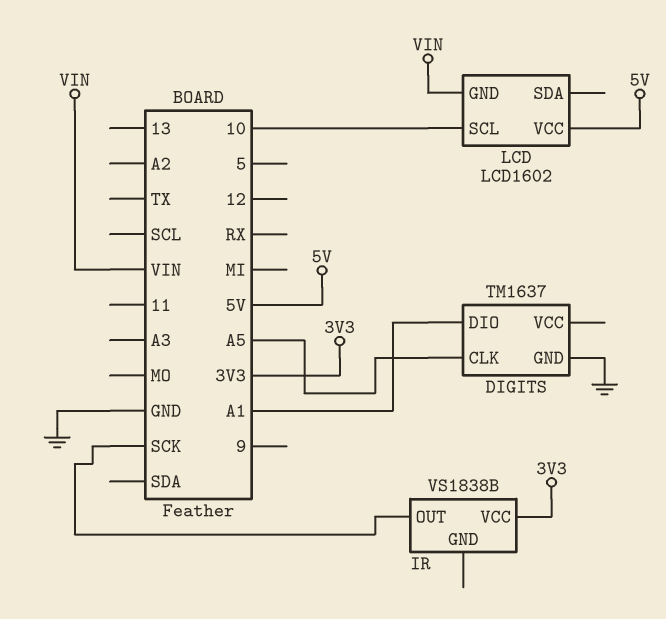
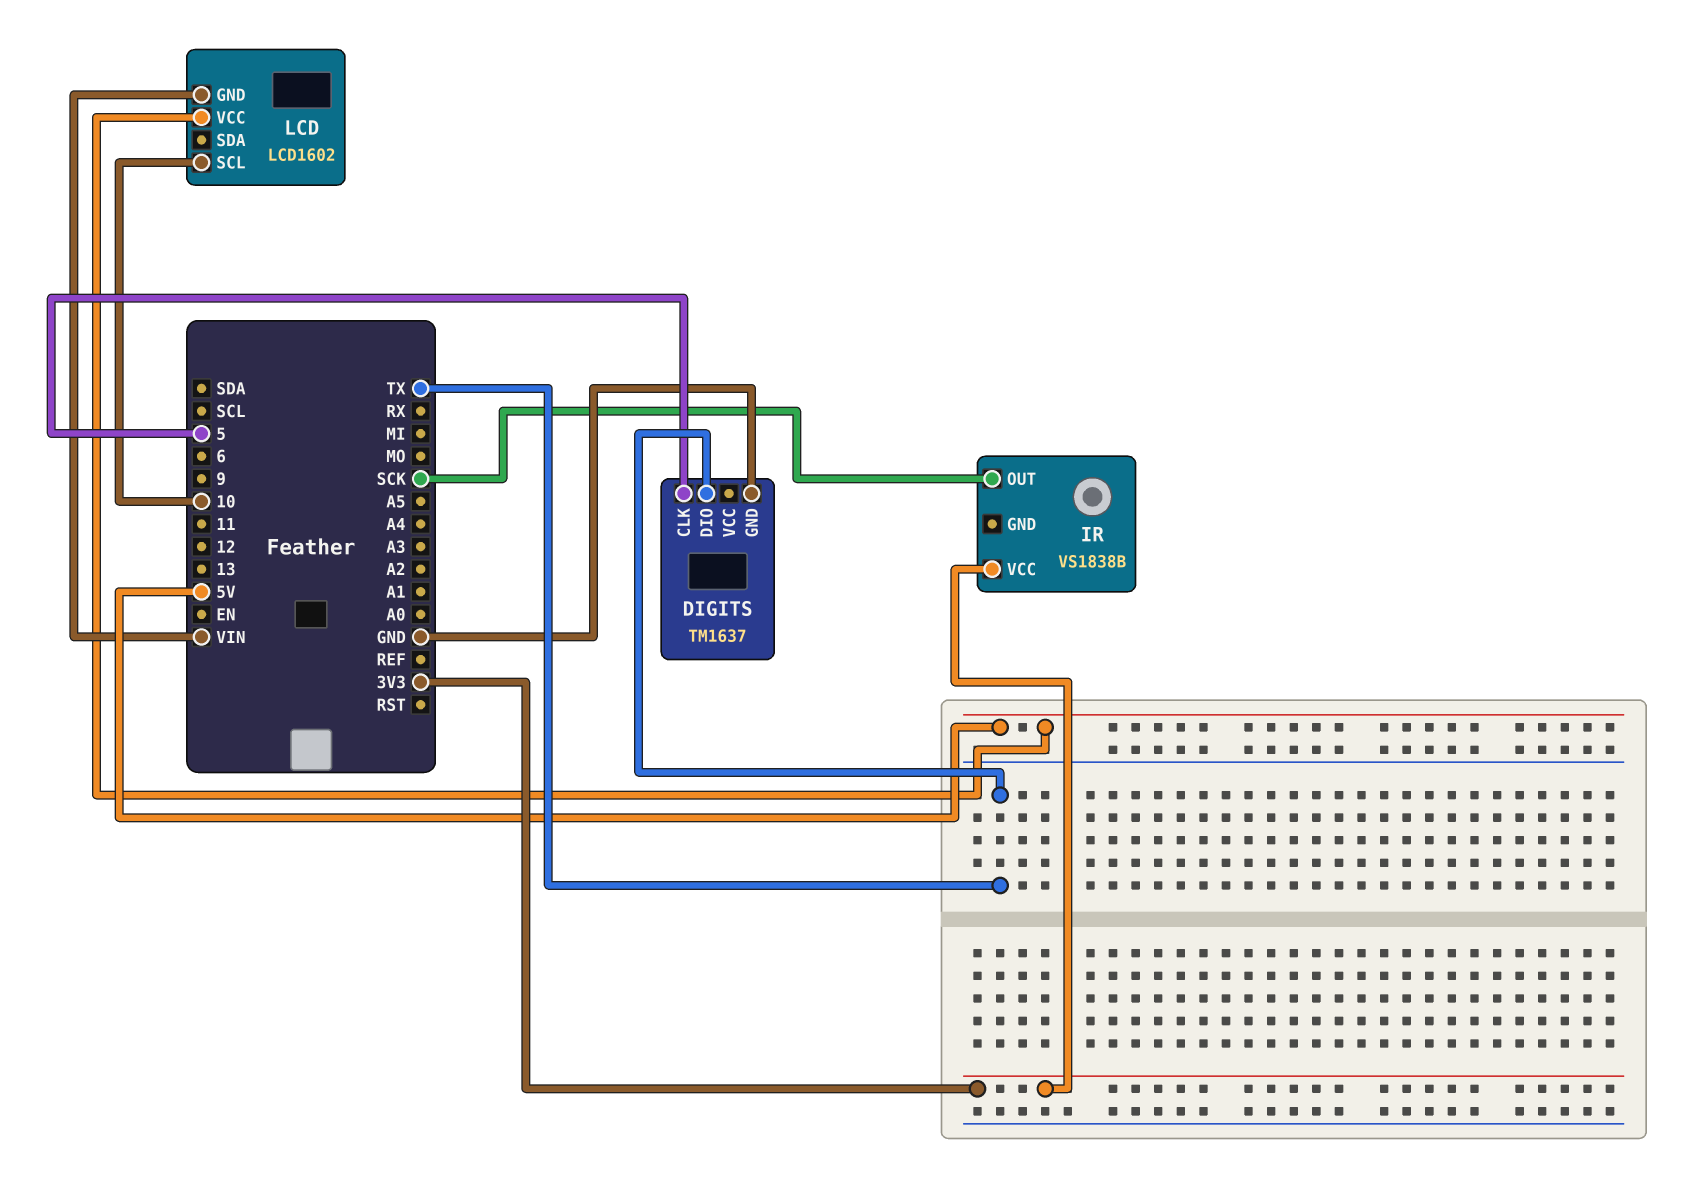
DIGITS pin CLK: A5 -> 5
DIGITS pin DIO: A1 -> TX

